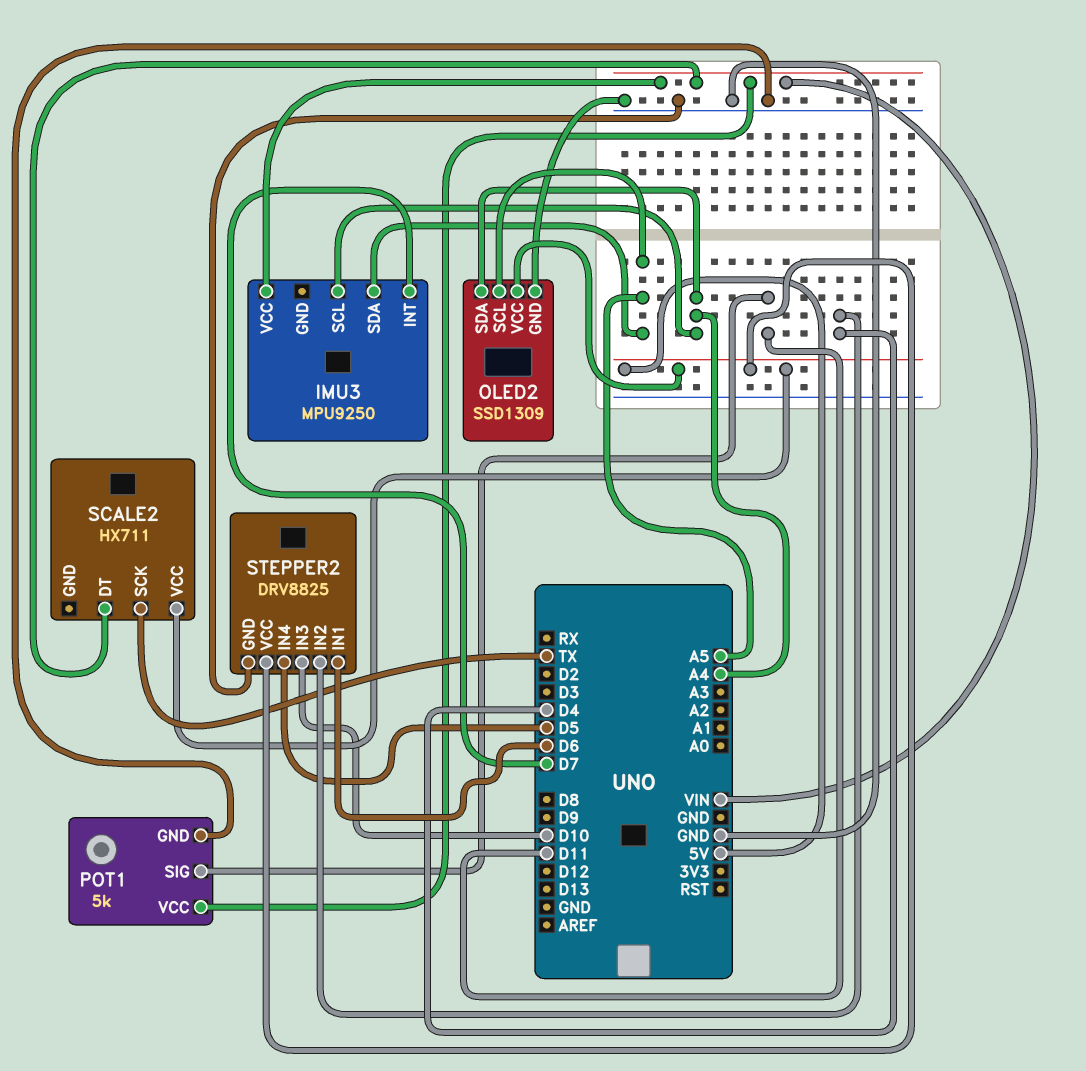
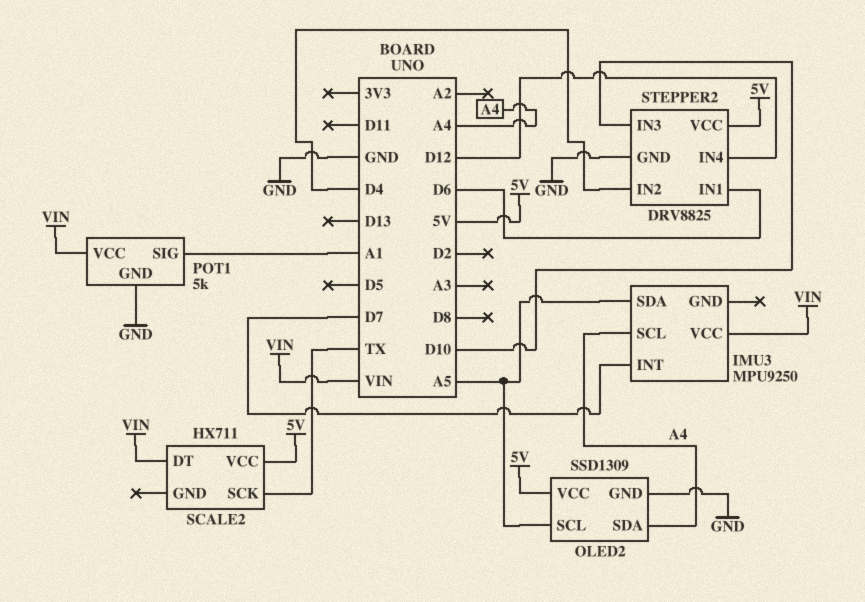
POT1 pin SIG: D11 -> A1
STEPPER2 pin IN4: D5 -> D12

